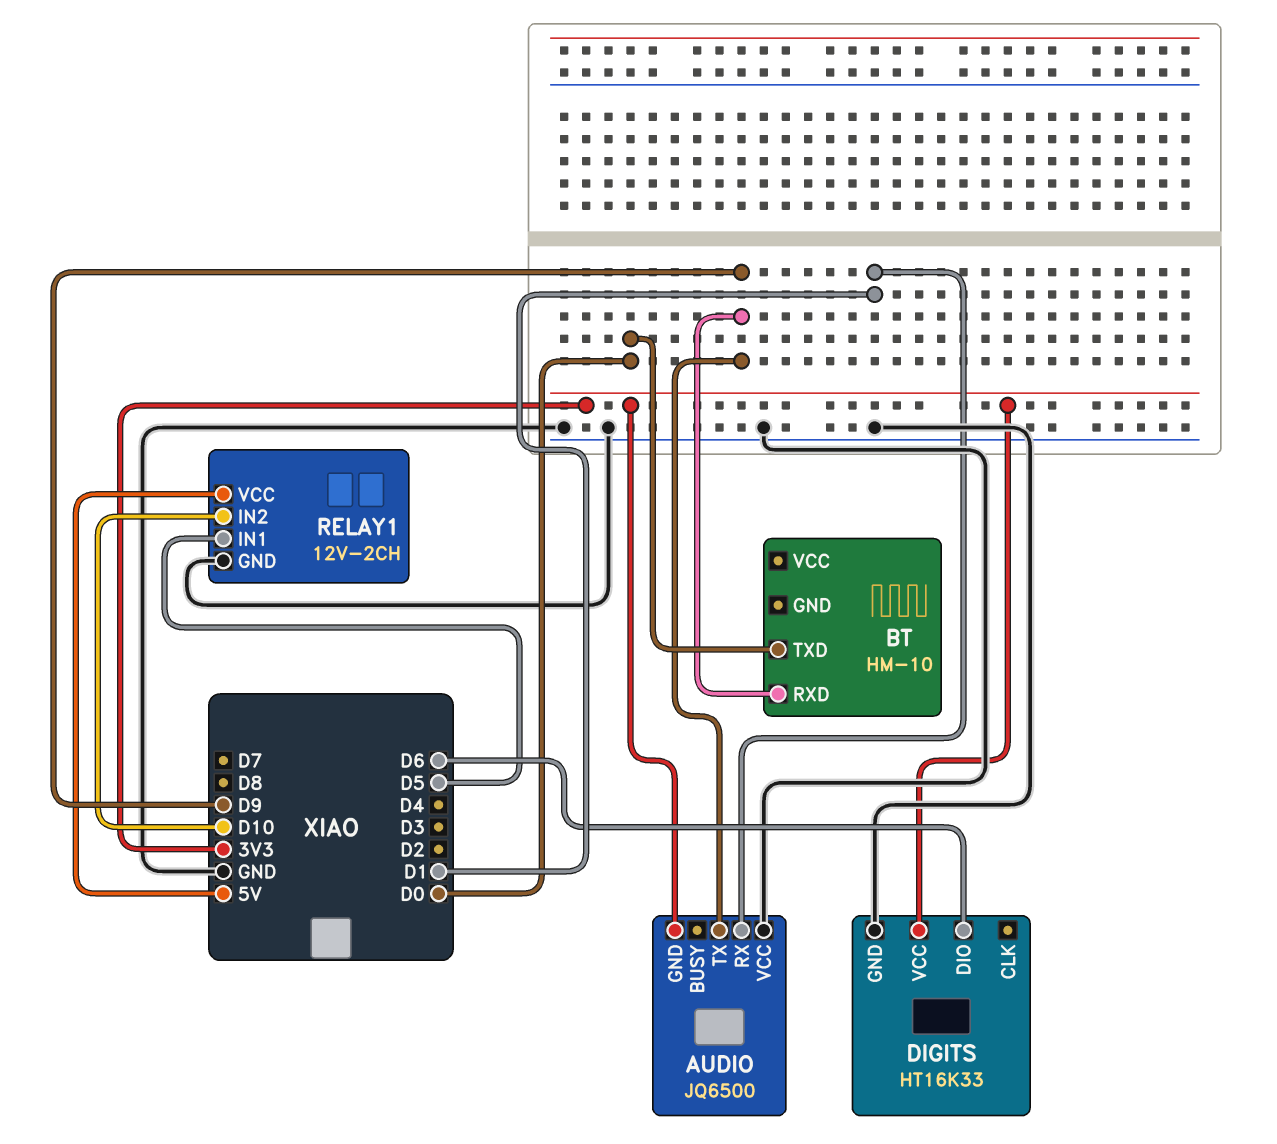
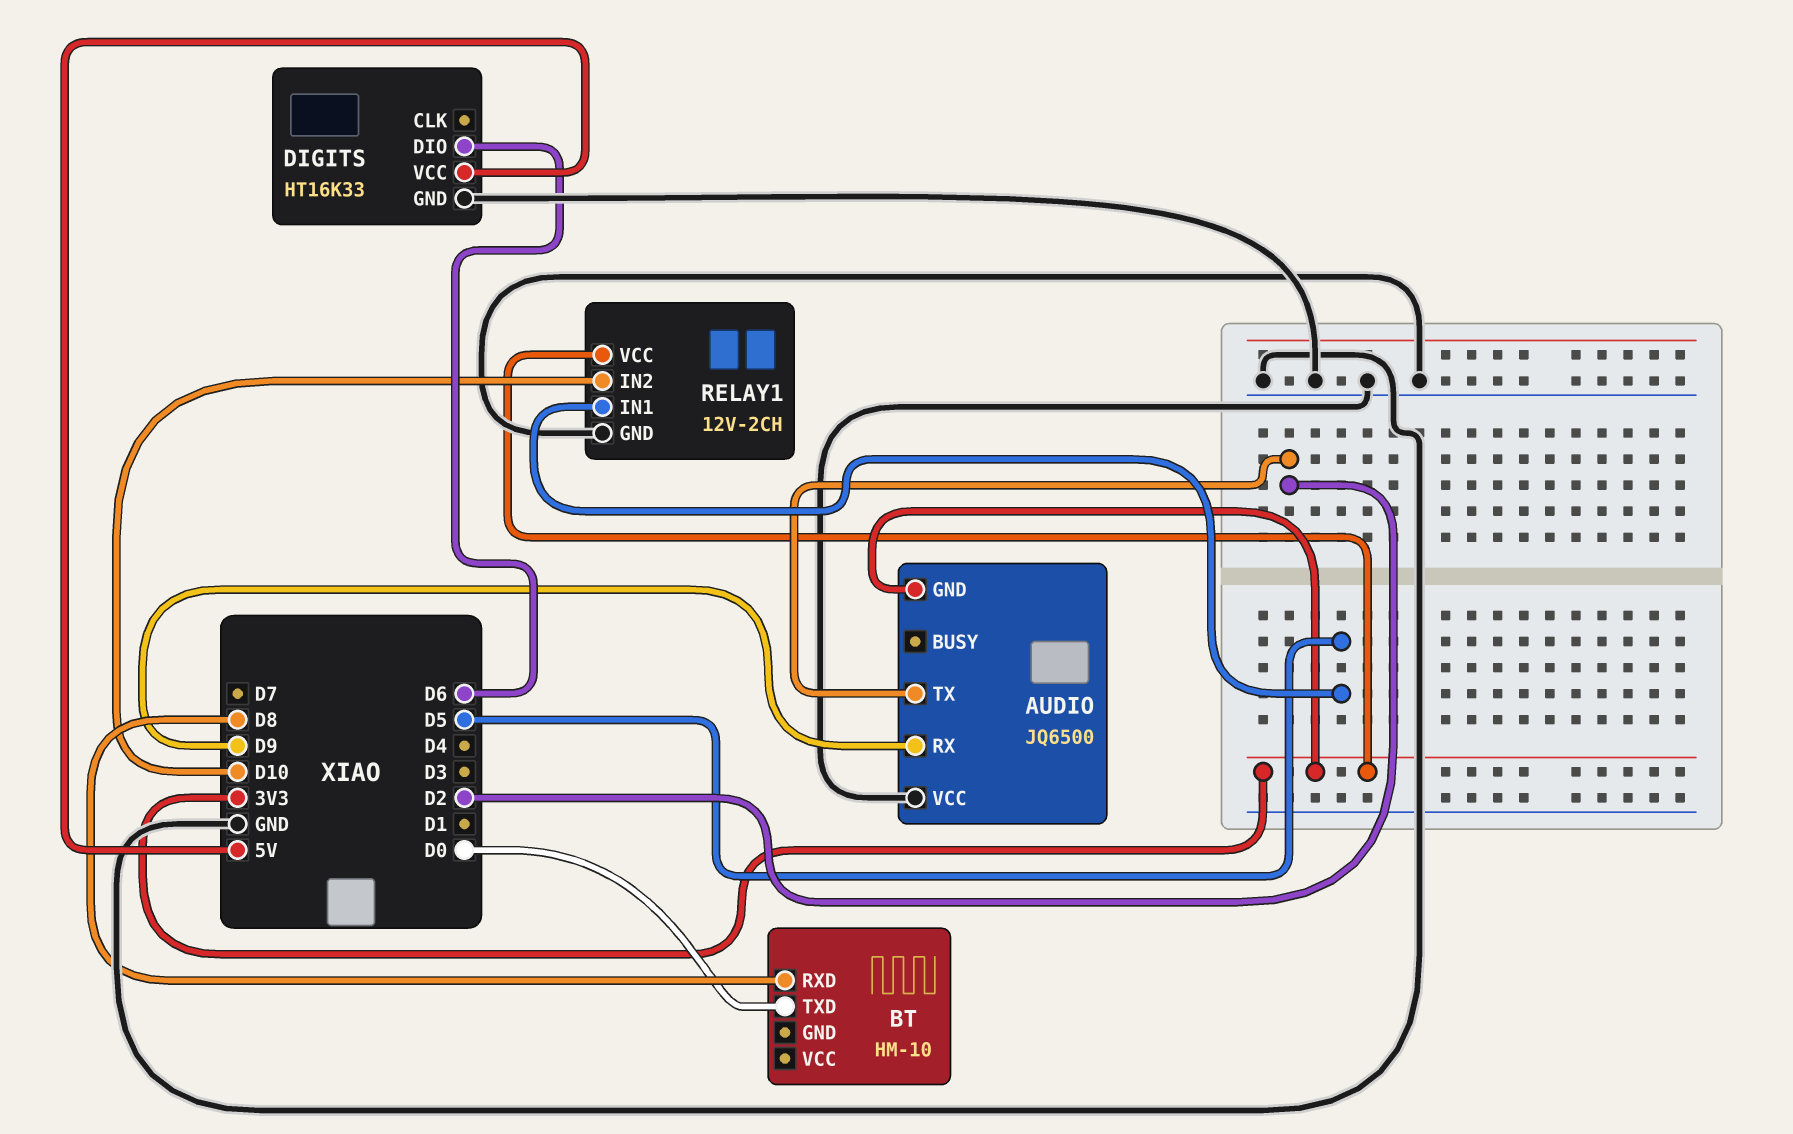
AUDIO pin RX: D1 -> D9
AUDIO pin TX: D9 -> D2
BT pin RXD: D9 -> D8
DIGITS pin VCC: 3V3 -> 5V
RELAY1 pin VCC: 5V -> 3V3

